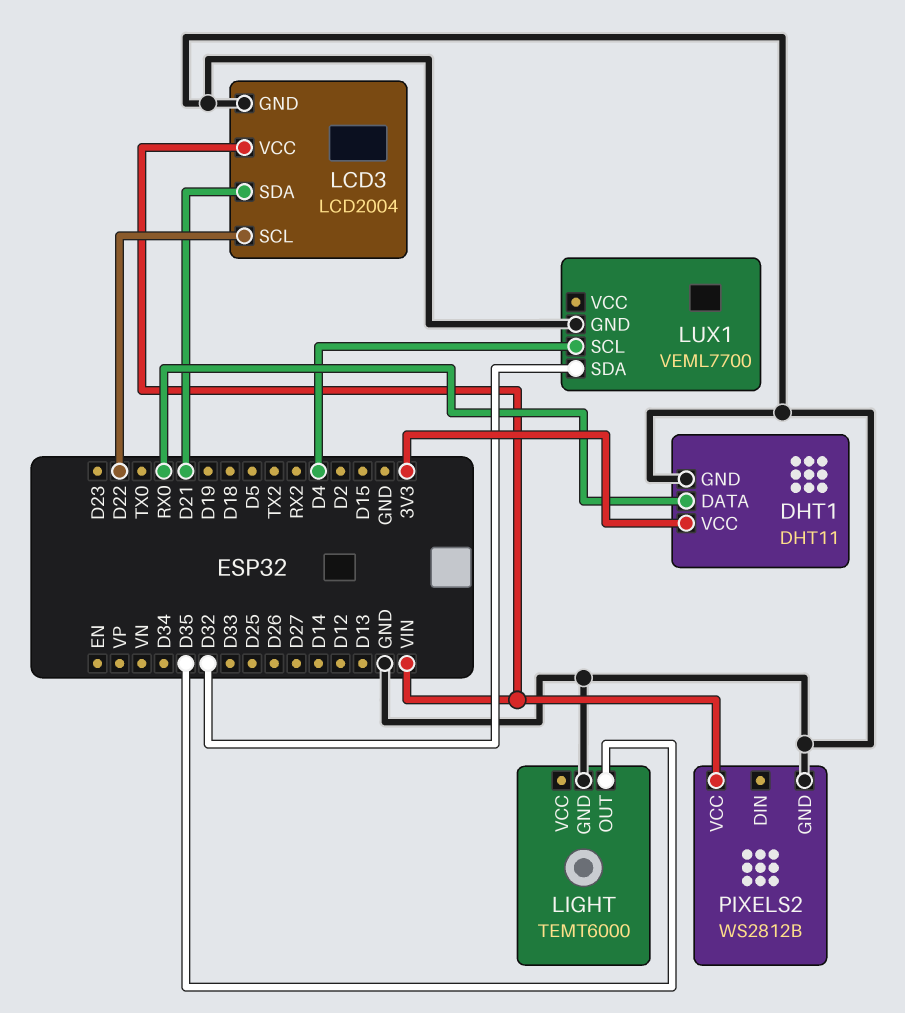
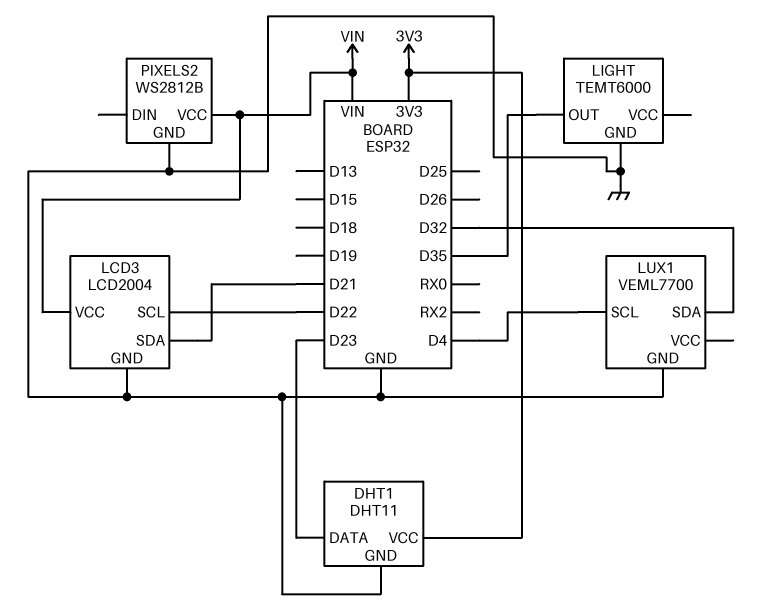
DHT1 pin DATA: RX0 -> D23

